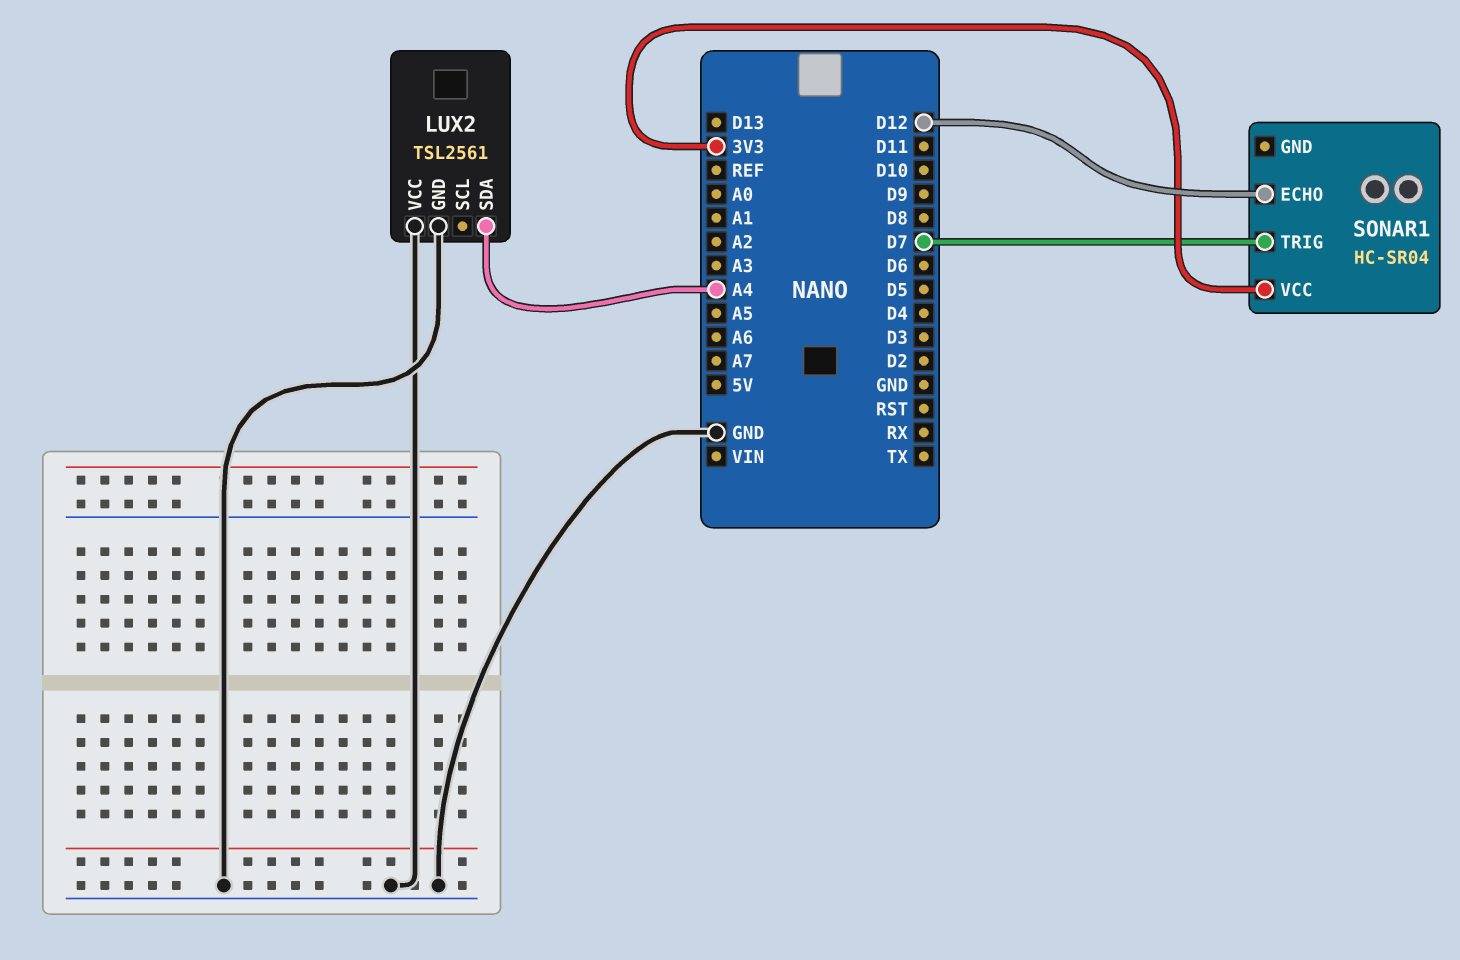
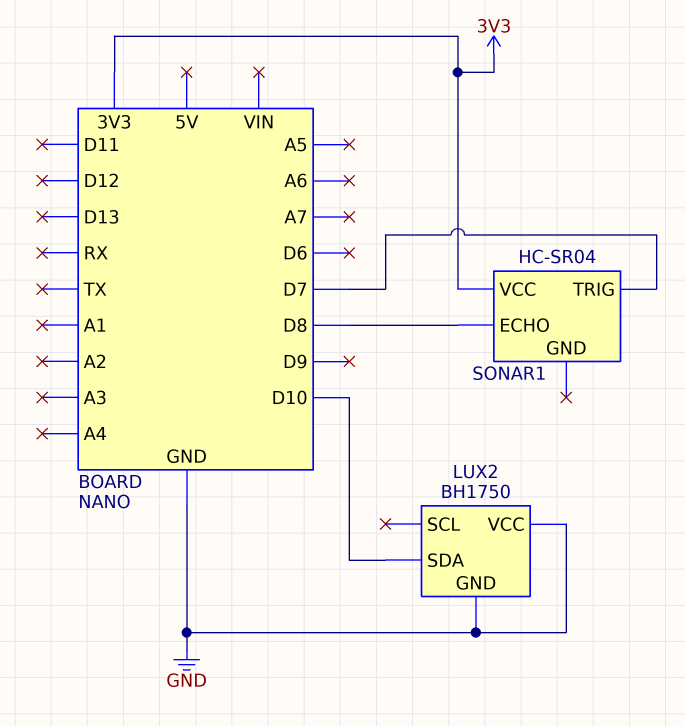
LUX2: TSL2561 -> BH1750
LUX2 pin SDA: A4 -> D10
SONAR1 pin ECHO: D12 -> D8

